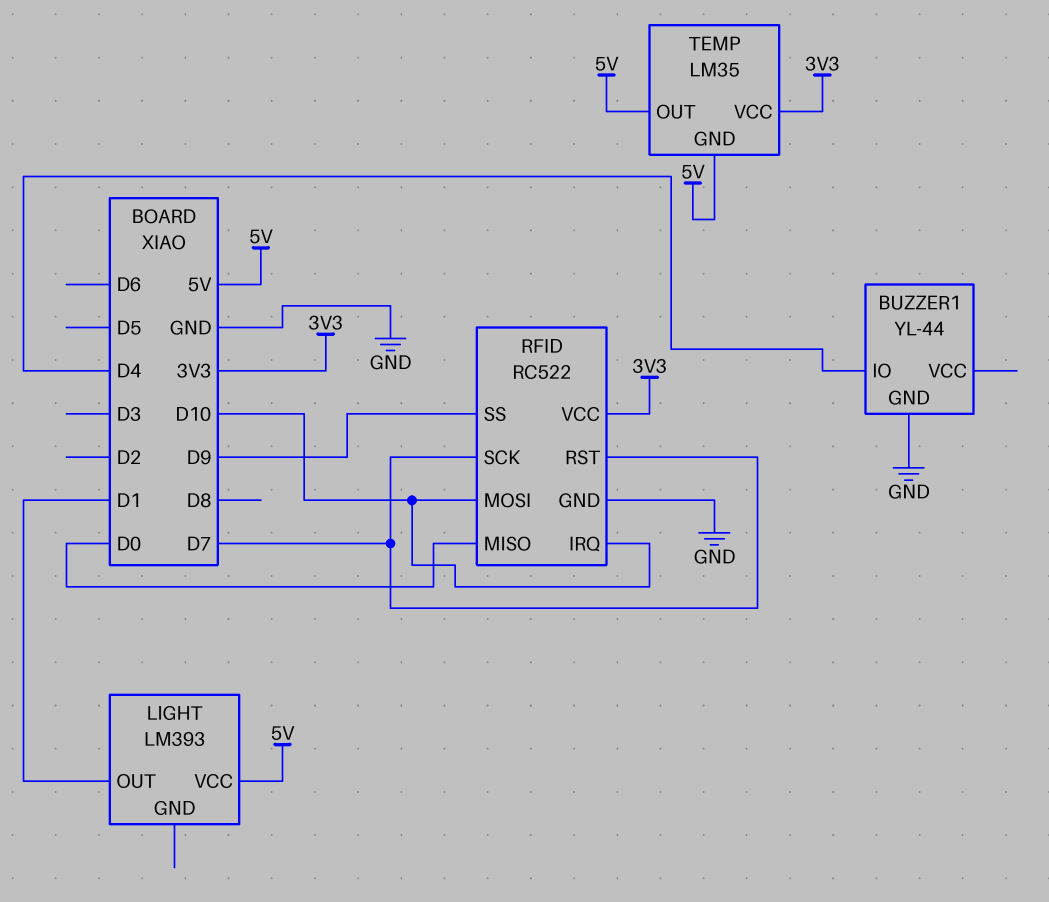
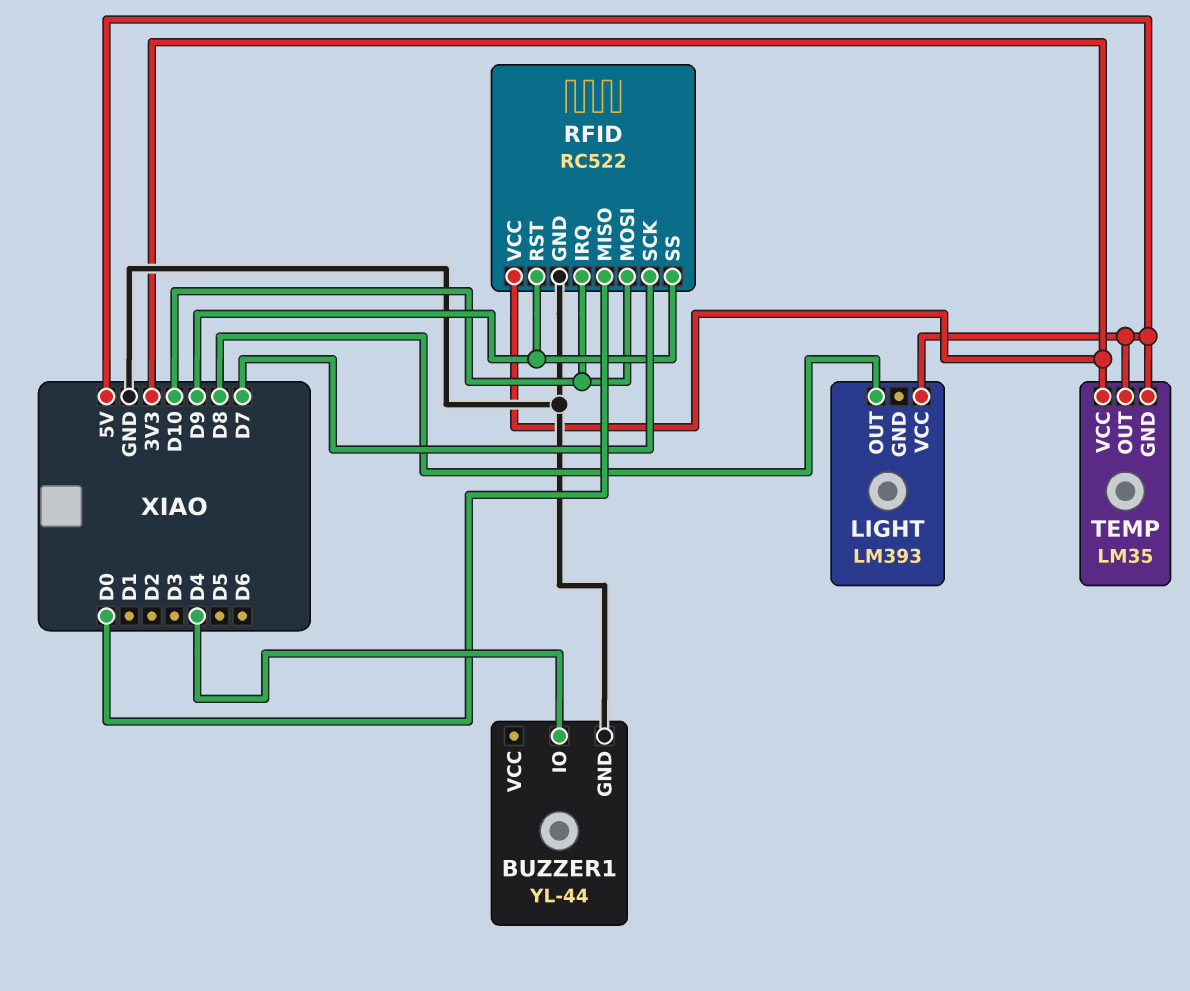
LIGHT pin OUT: D1 -> D8
RFID pin RST: D7 -> D9

